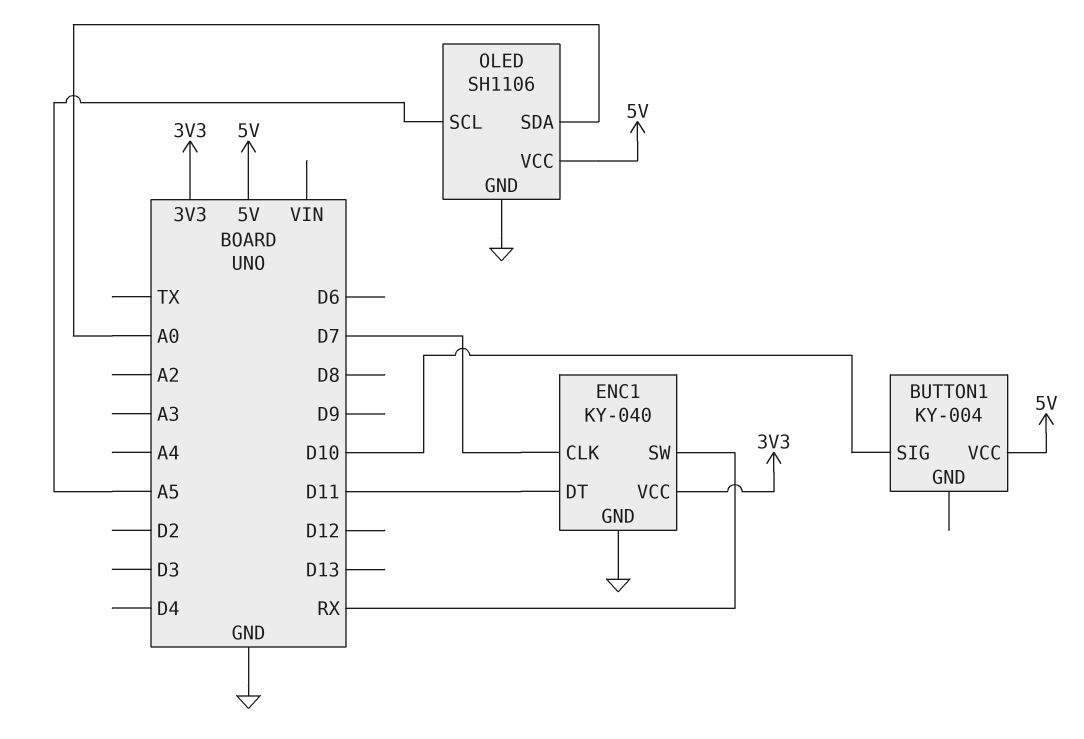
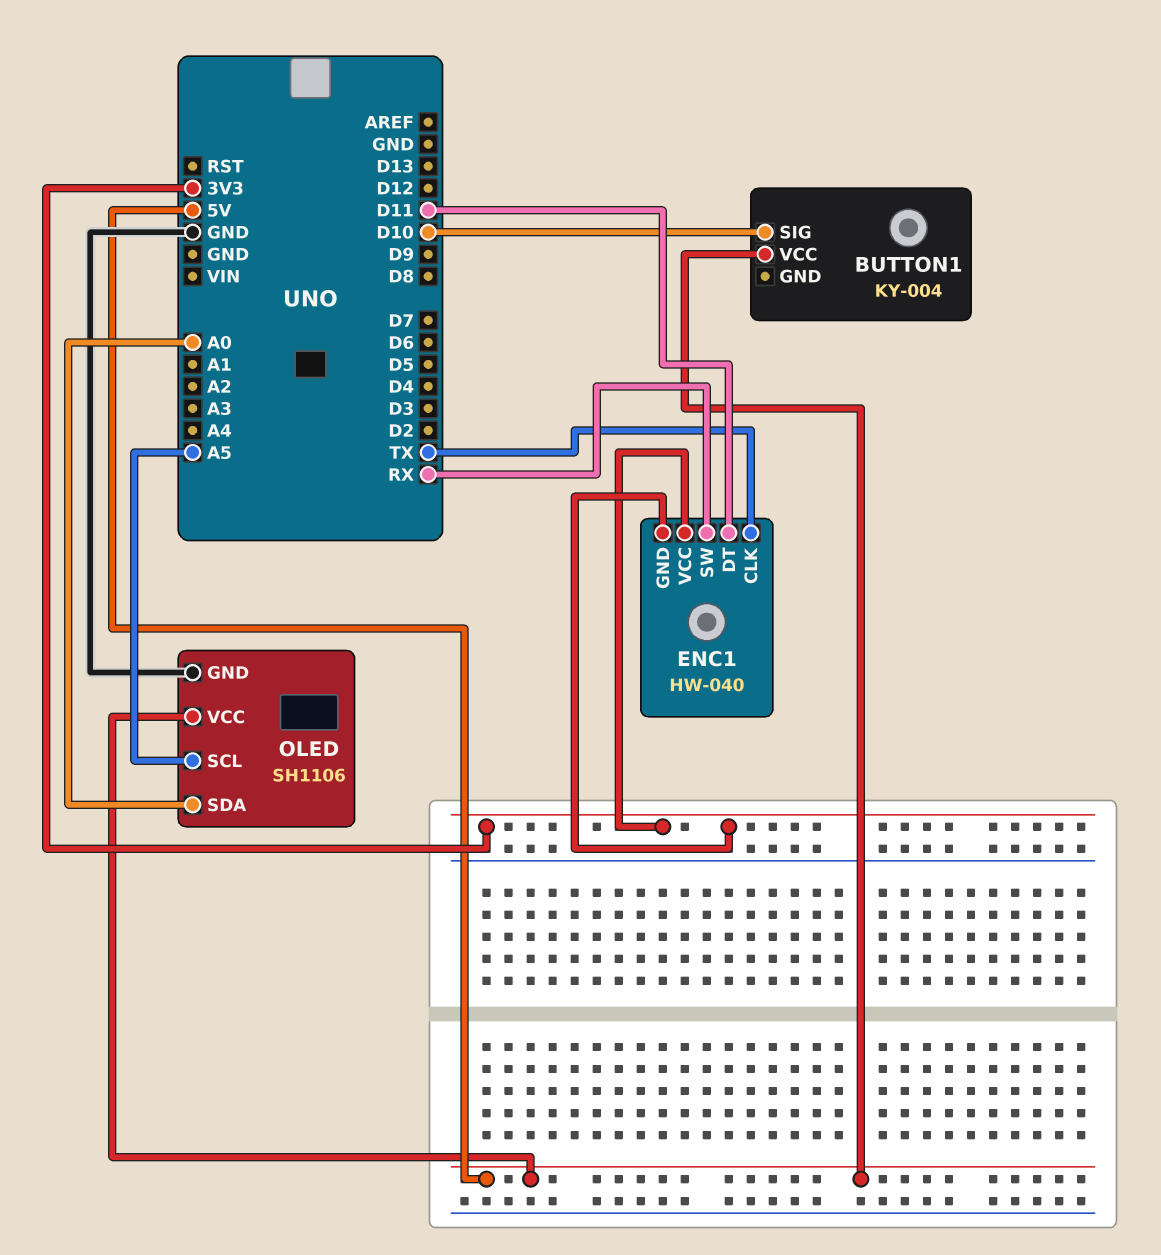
ENC1: KY-040 -> HW-040
ENC1 pin CLK: D7 -> TX
ENC1 pin GND: GND -> 3V3

